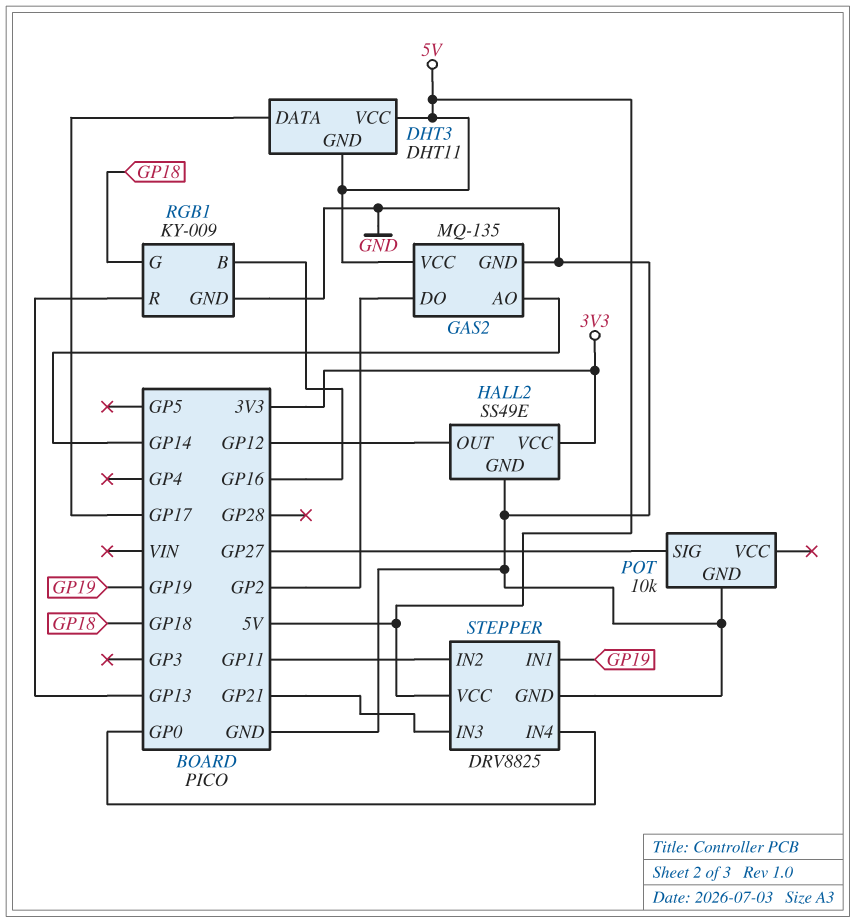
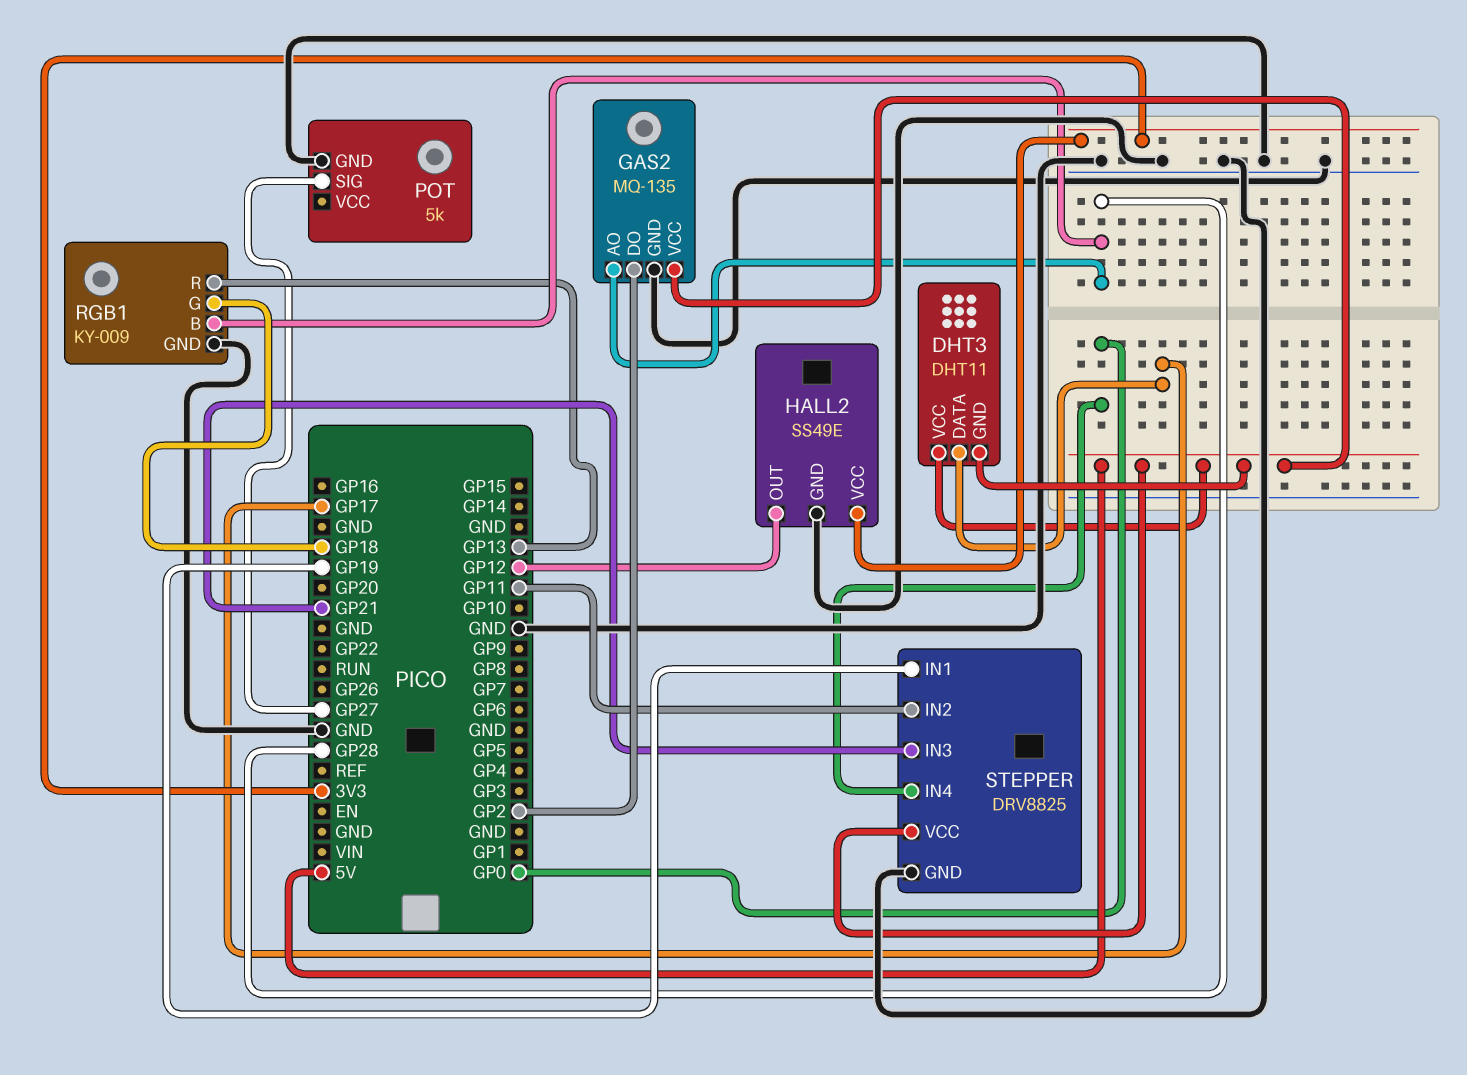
GAS2 pin AO: GP14 -> GP28
POT: 10k -> 5k
RGB1 pin B: GP16 -> GP28

